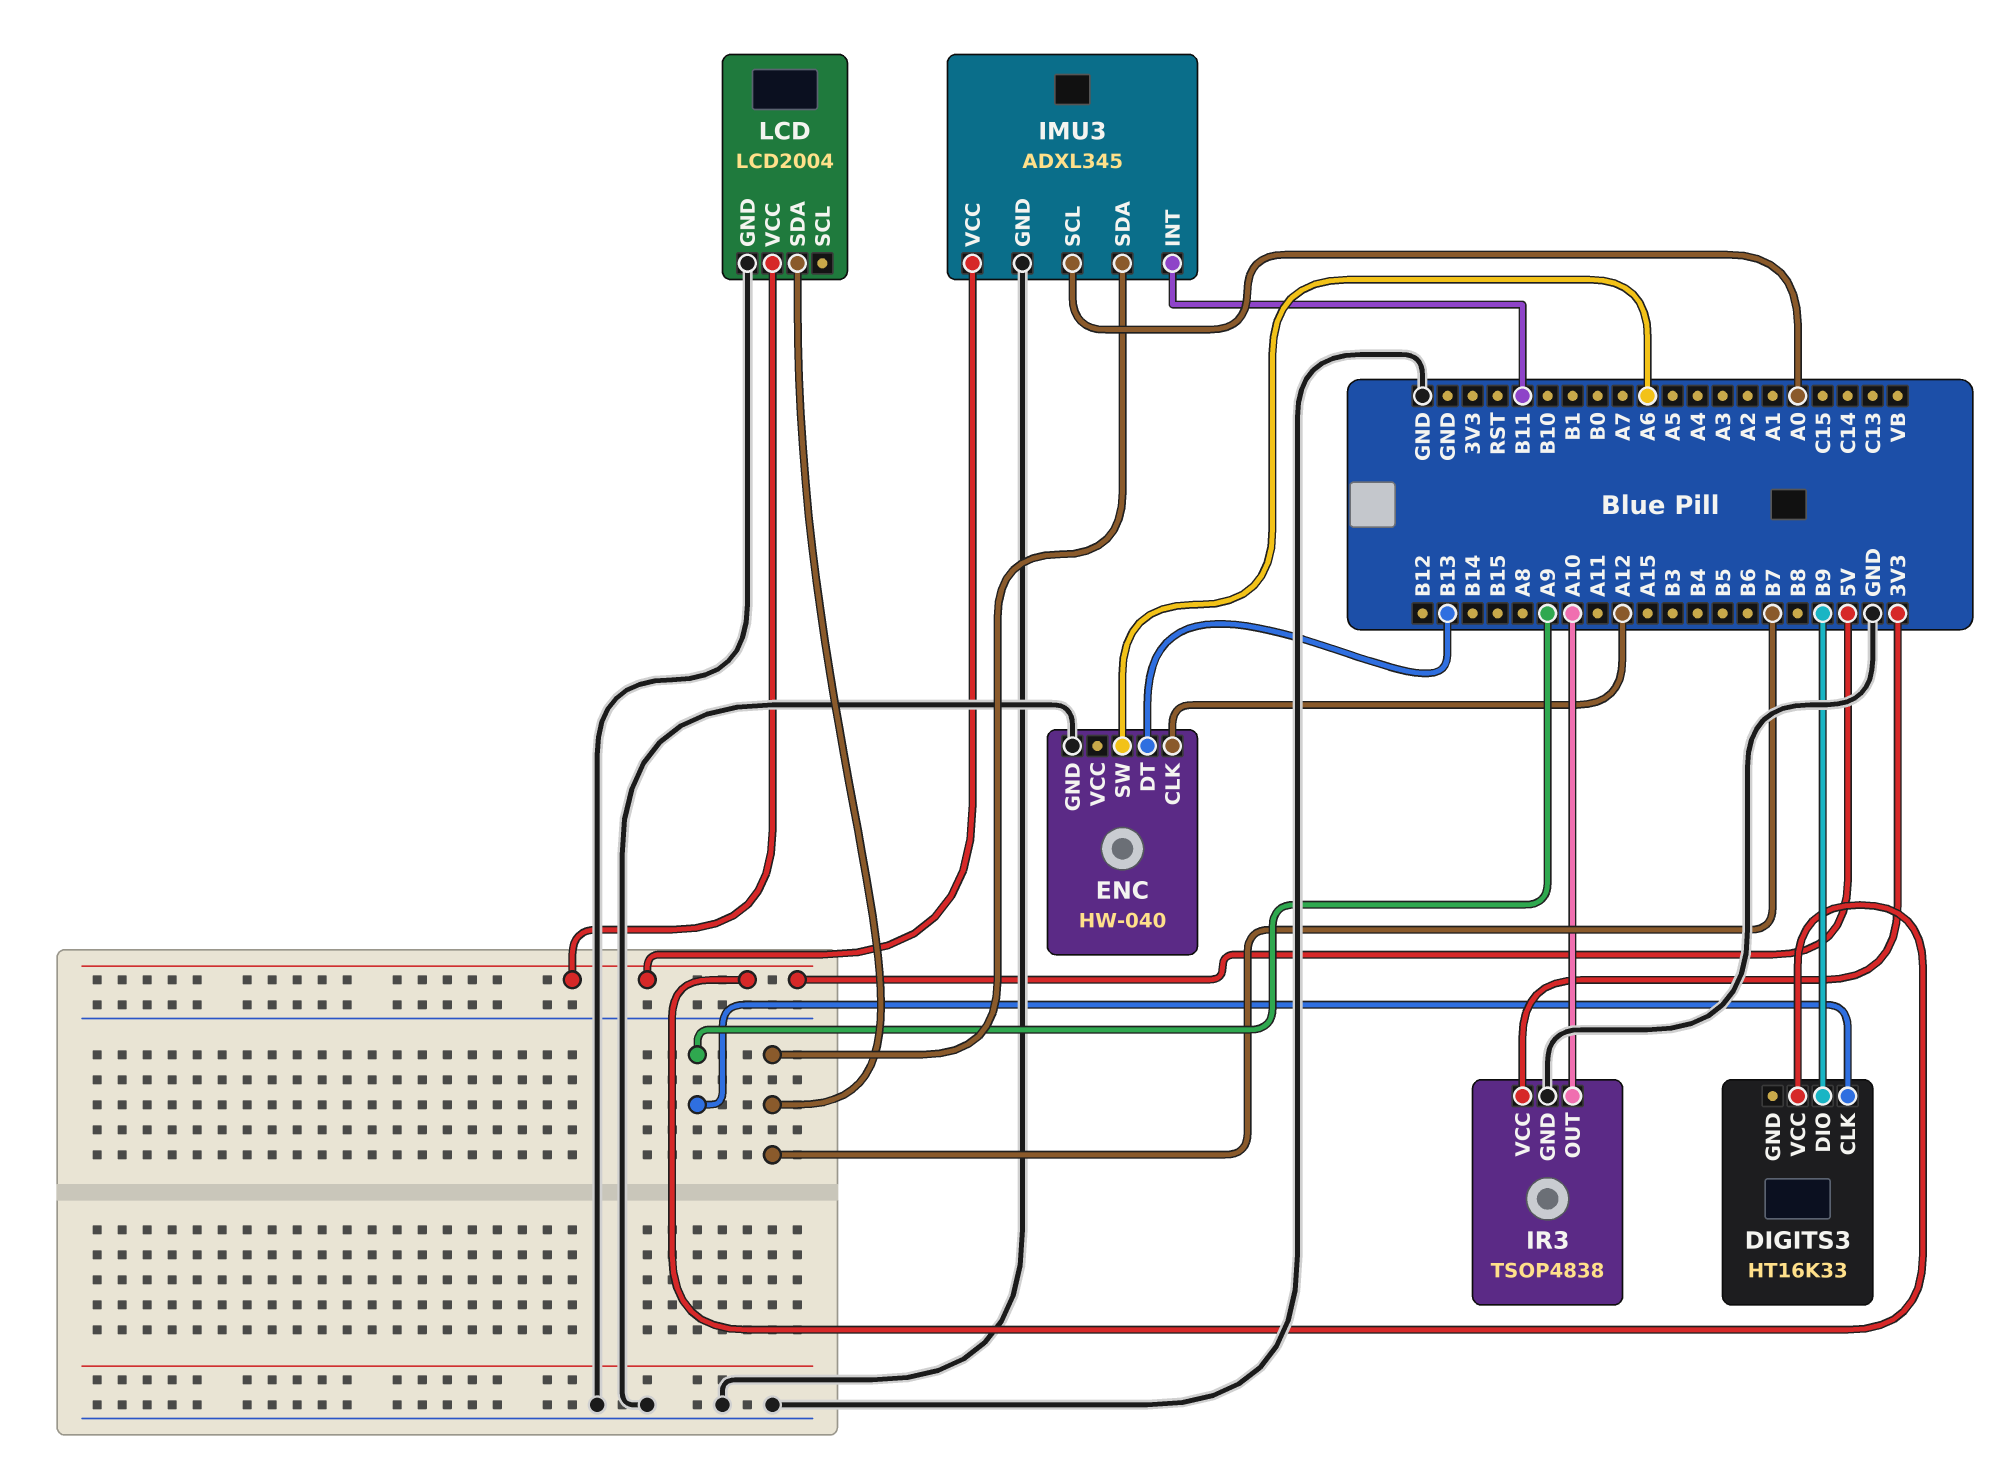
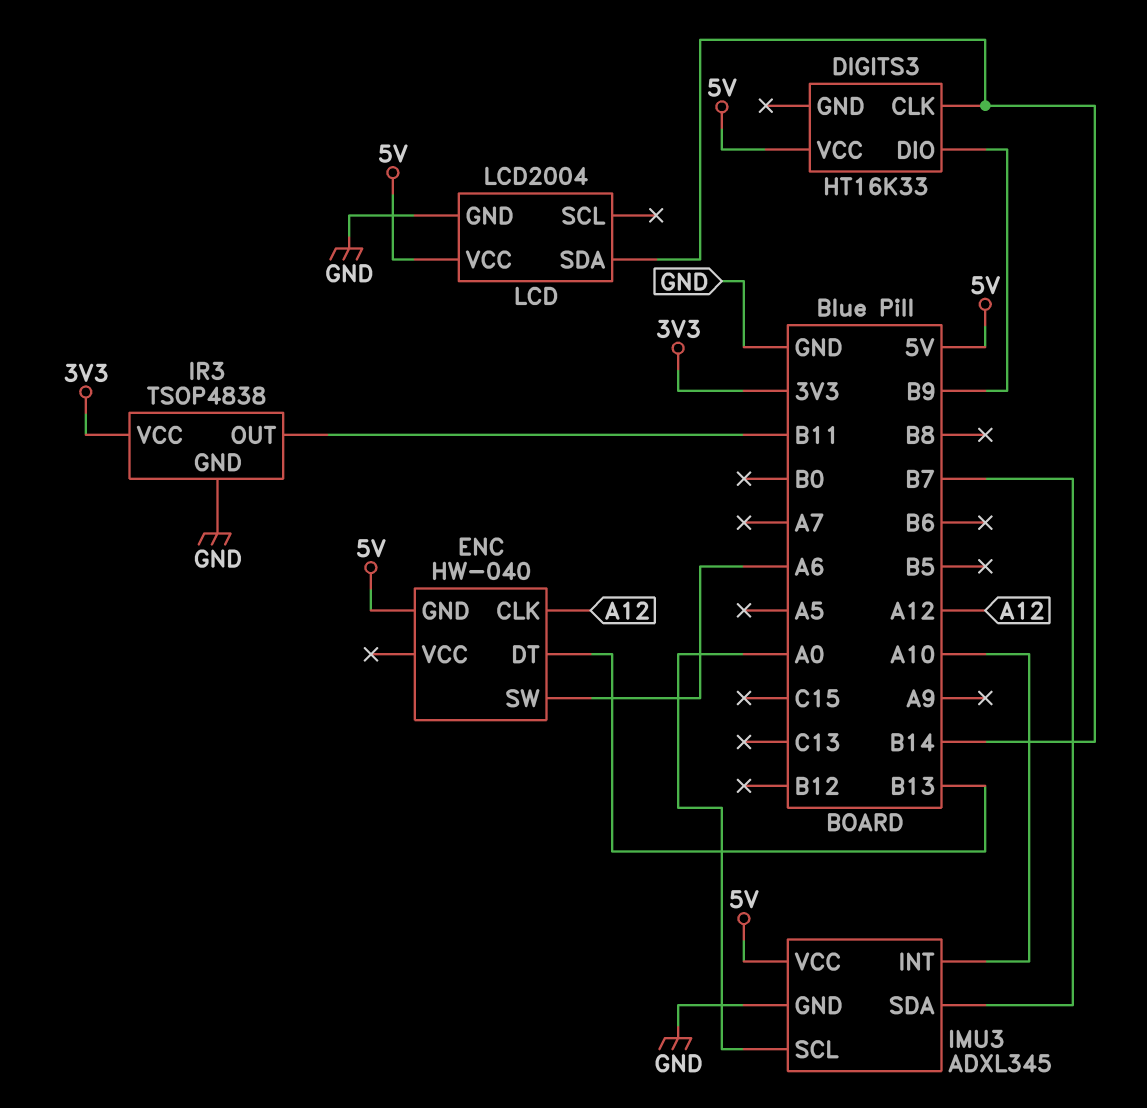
DIGITS3 pin CLK: A9 -> B14
ENC pin GND: GND -> 5V
IMU3 pin INT: B11 -> A10
IR3 pin OUT: A10 -> B11
LCD pin SDA: B7 -> B14

